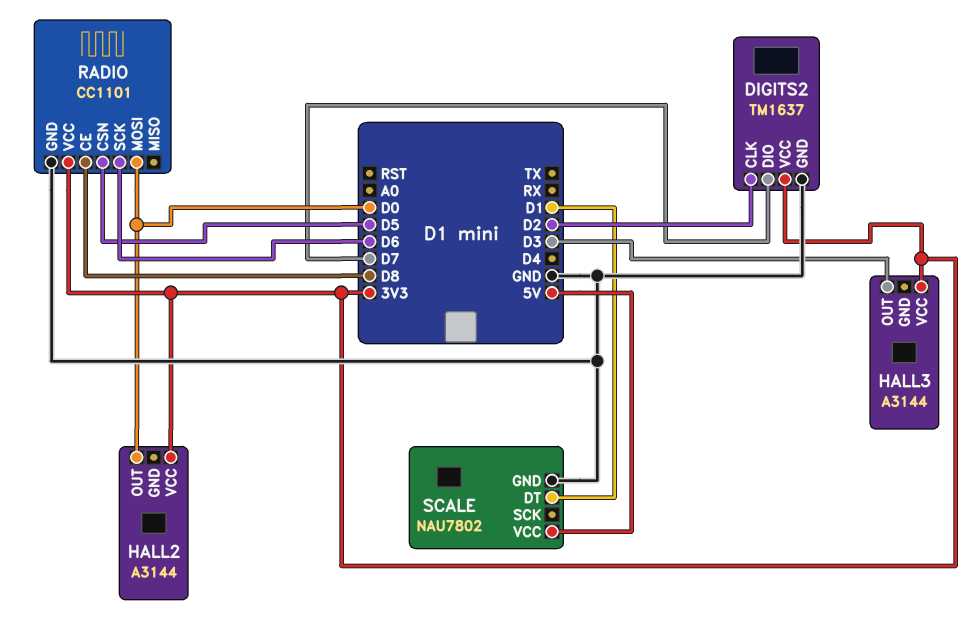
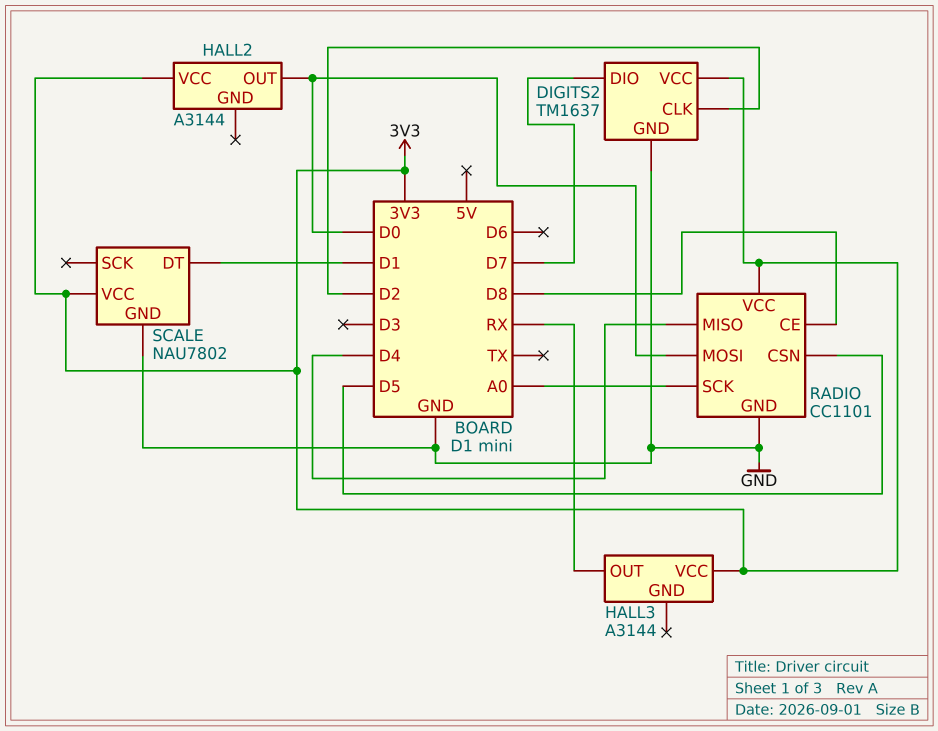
HALL3 pin OUT: D3 -> RX
RADIO pin MISO: none -> D4
RADIO pin SCK: D6 -> A0
SCALE pin VCC: 5V -> 3V3

